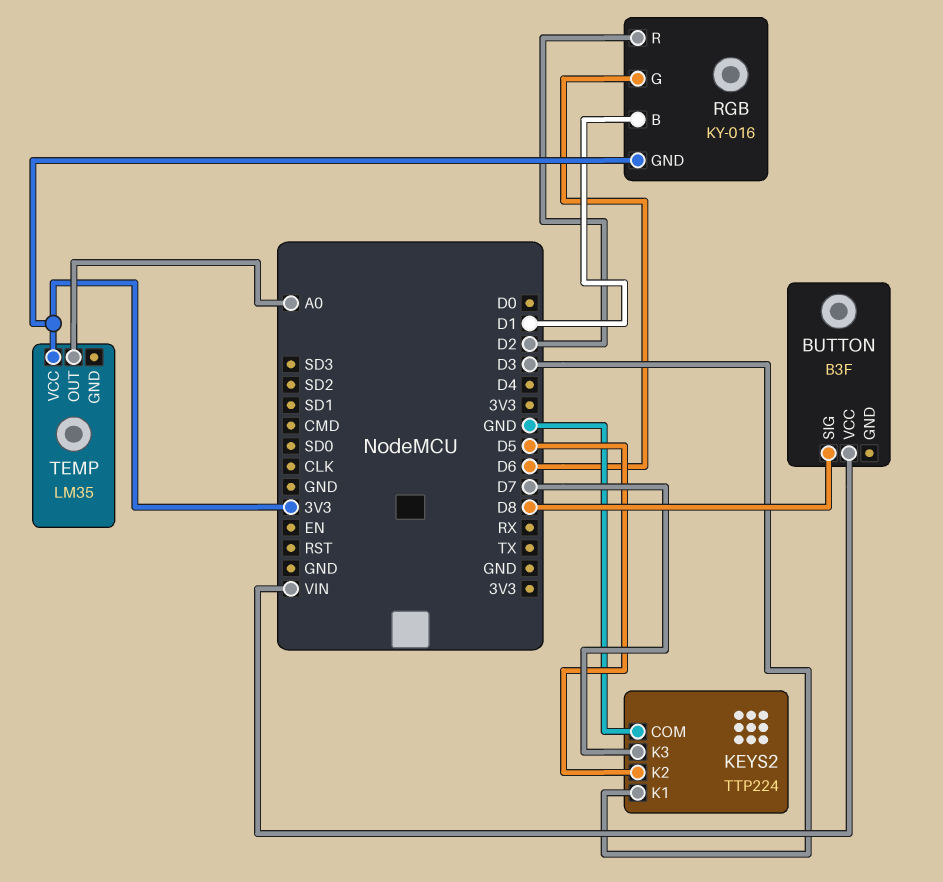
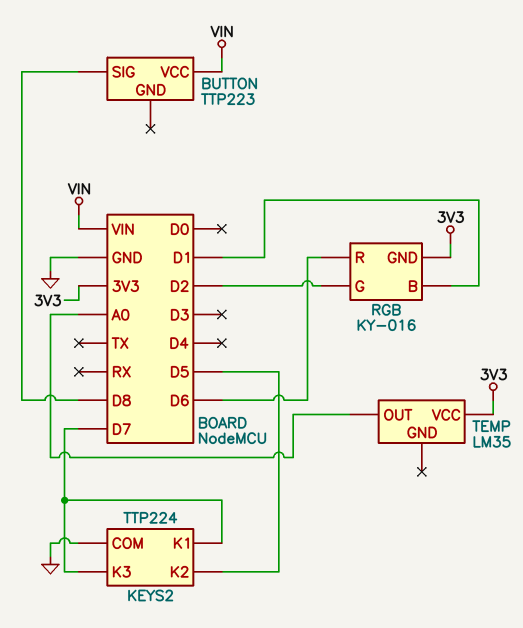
BUTTON: B3F -> TTP223
KEYS2 pin K1: D3 -> D7
RGB pin G: D6 -> D2
RGB pin R: D2 -> D6

